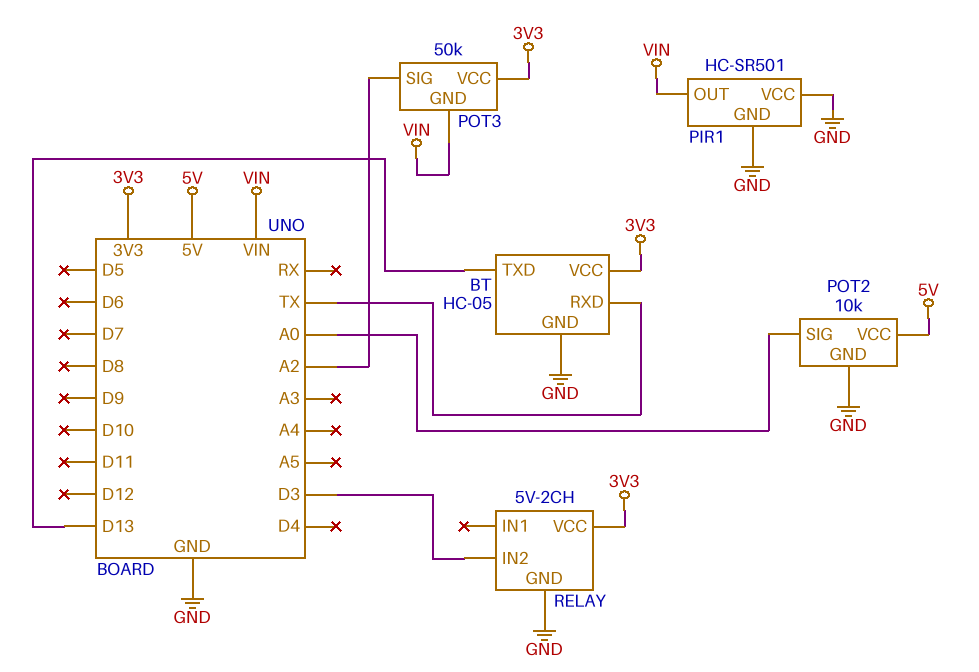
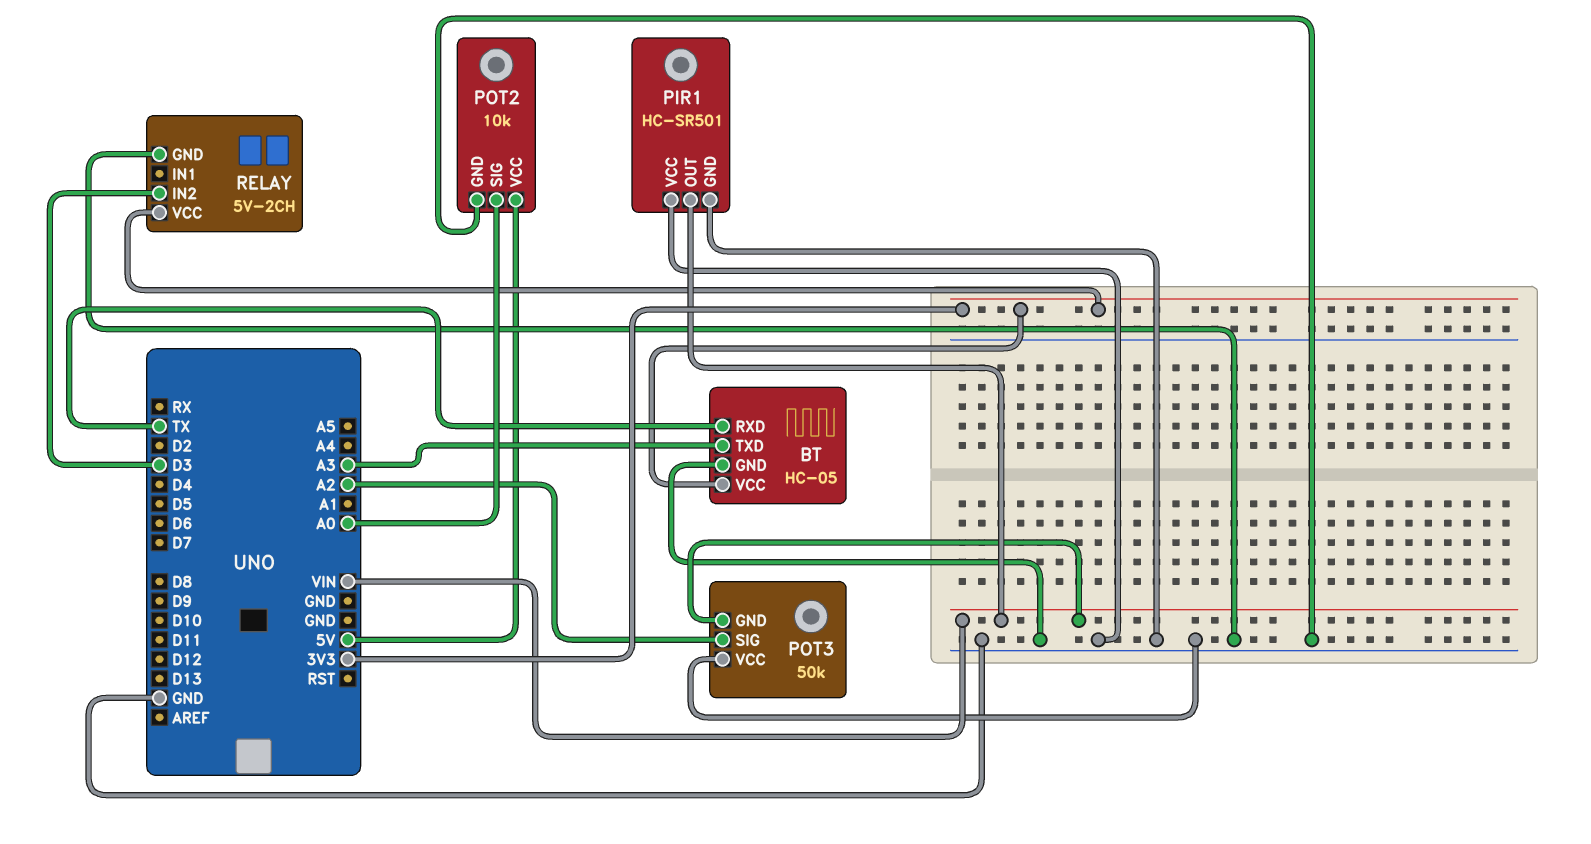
BT pin TXD: D13 -> A3
POT3 pin VCC: 3V3 -> GND

